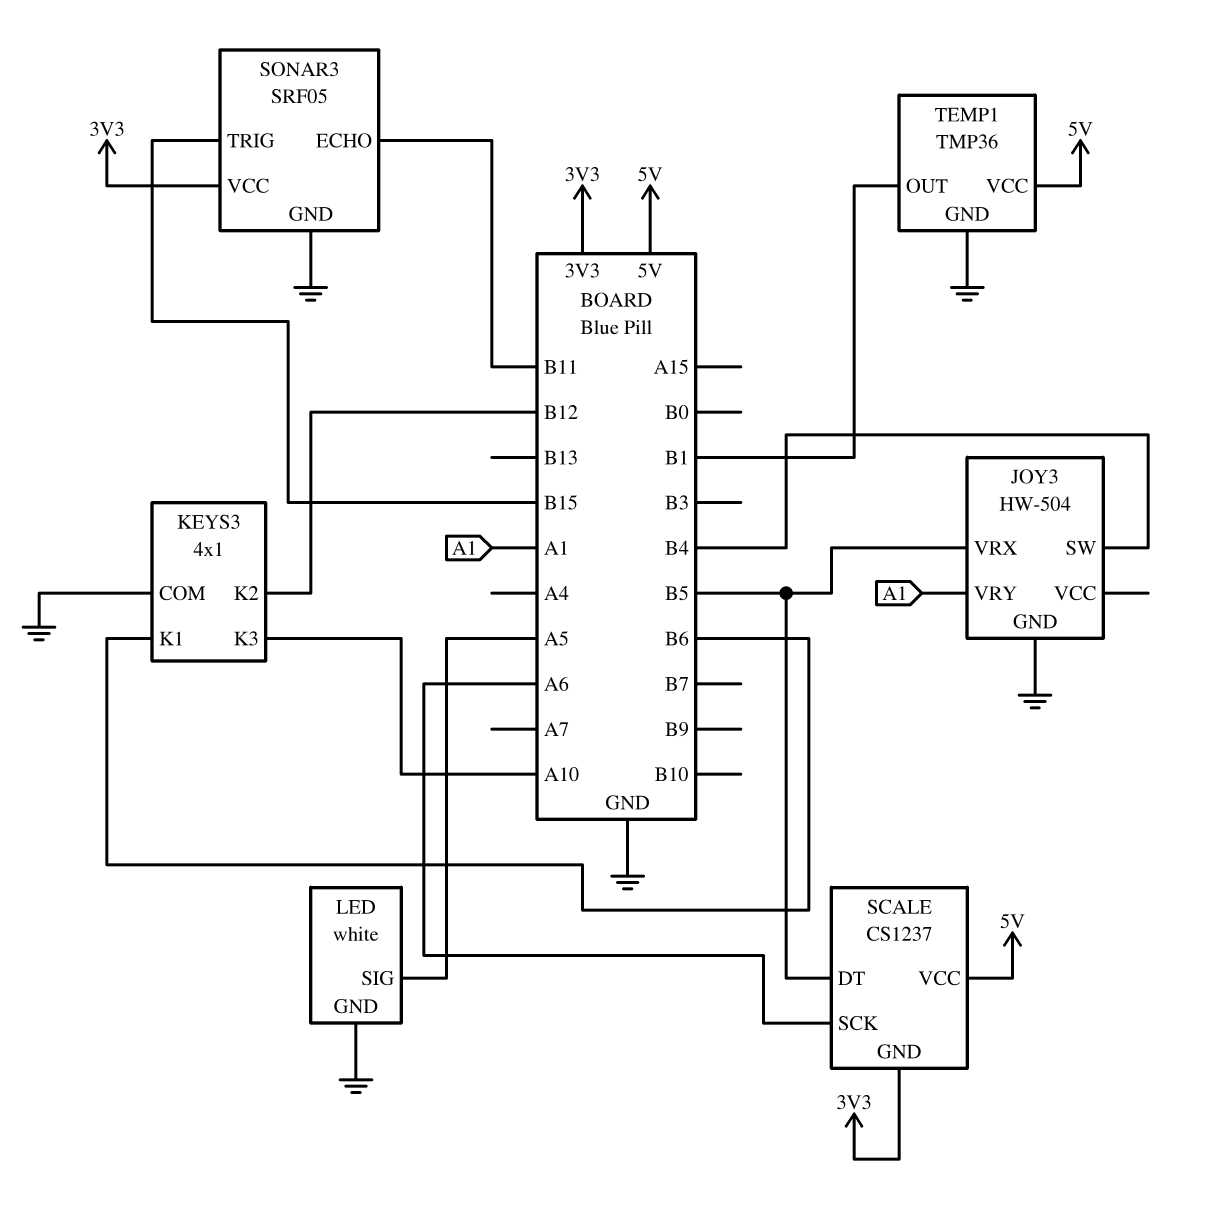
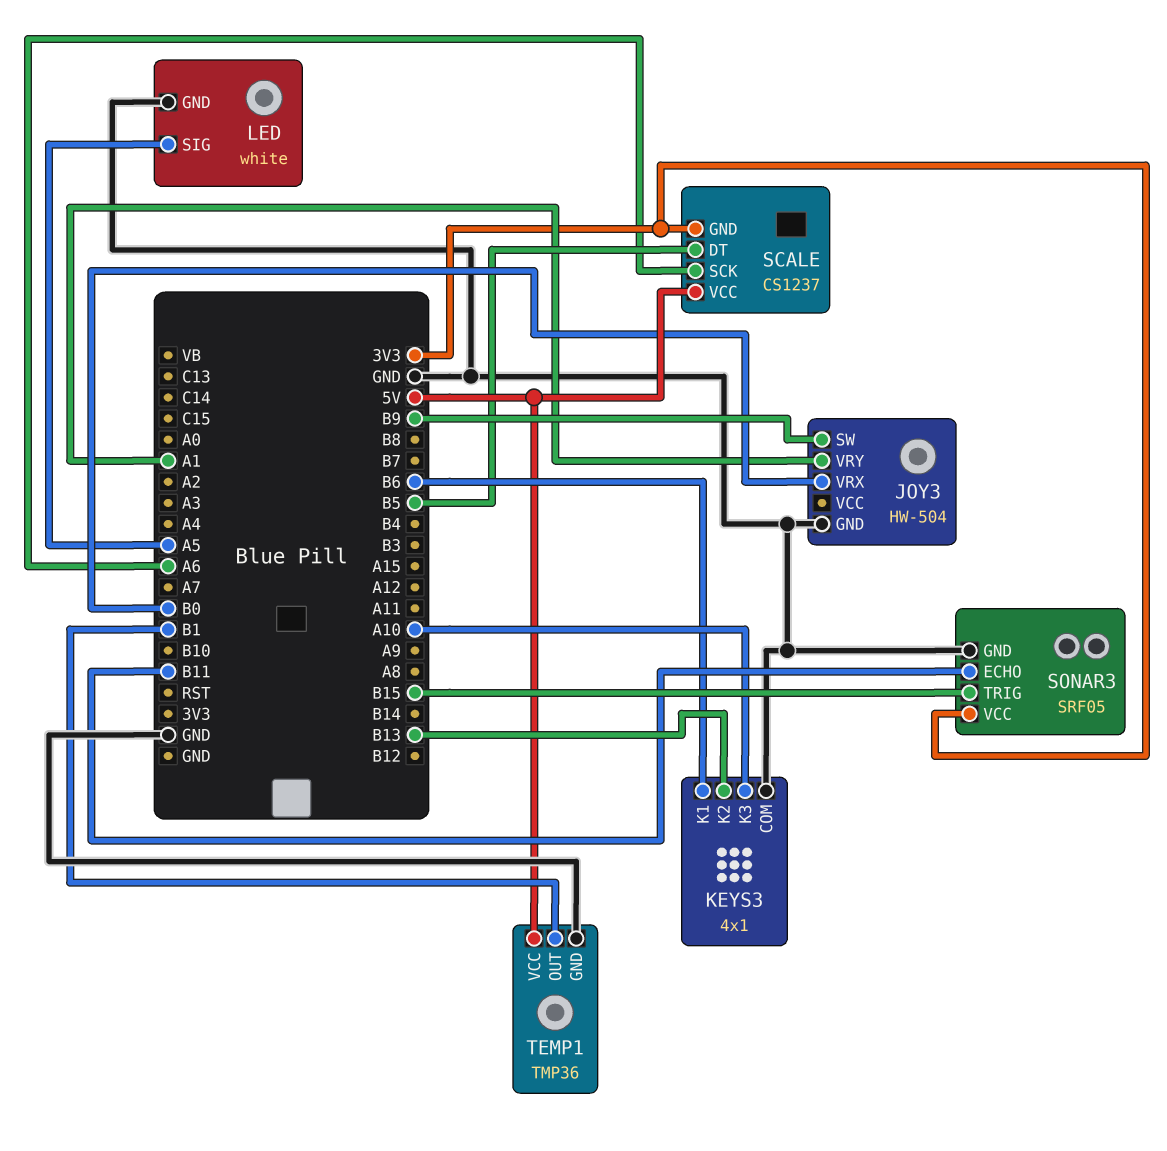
JOY3 pin SW: B4 -> B9
JOY3 pin VRX: B5 -> B0
KEYS3 pin K2: B12 -> B13

